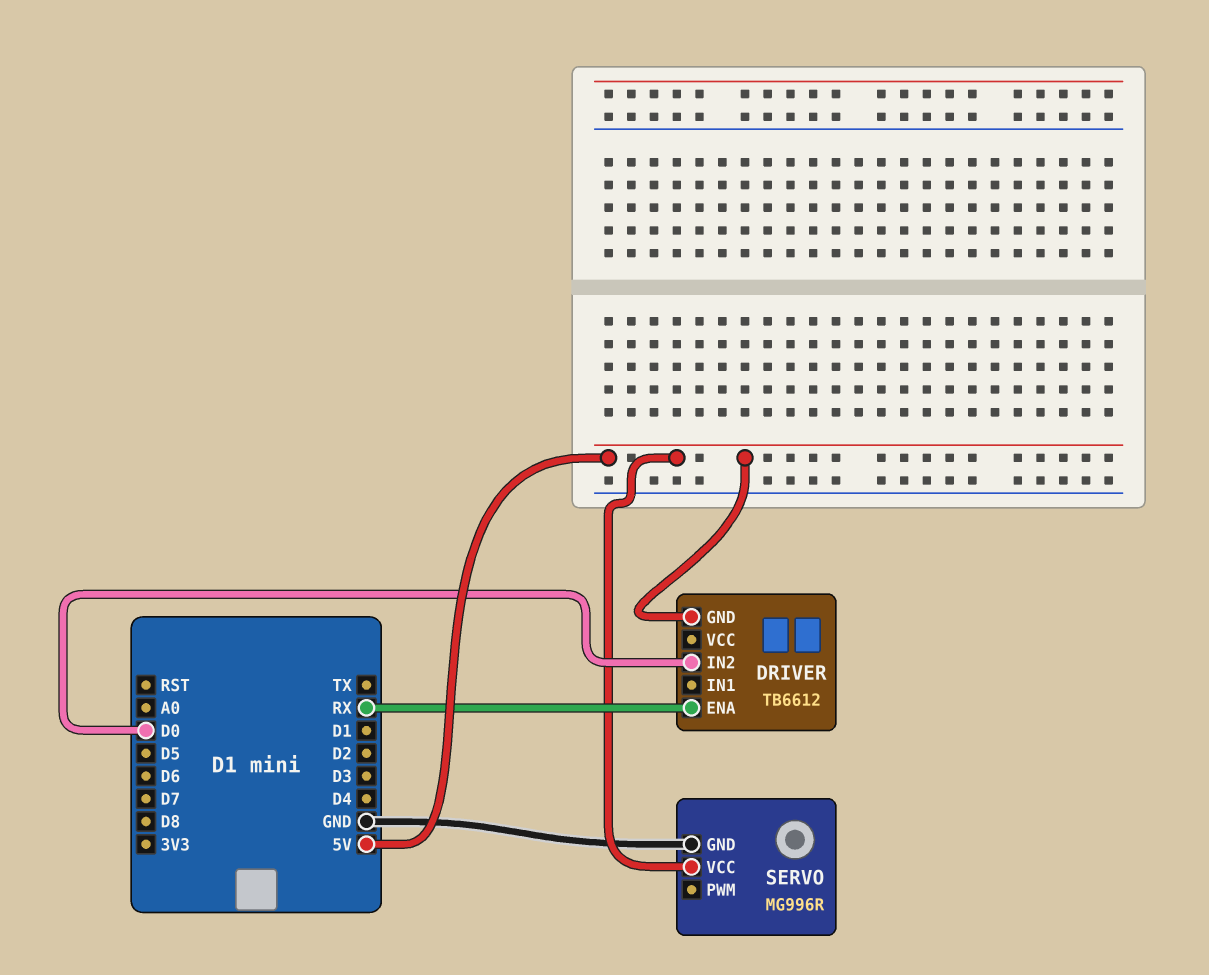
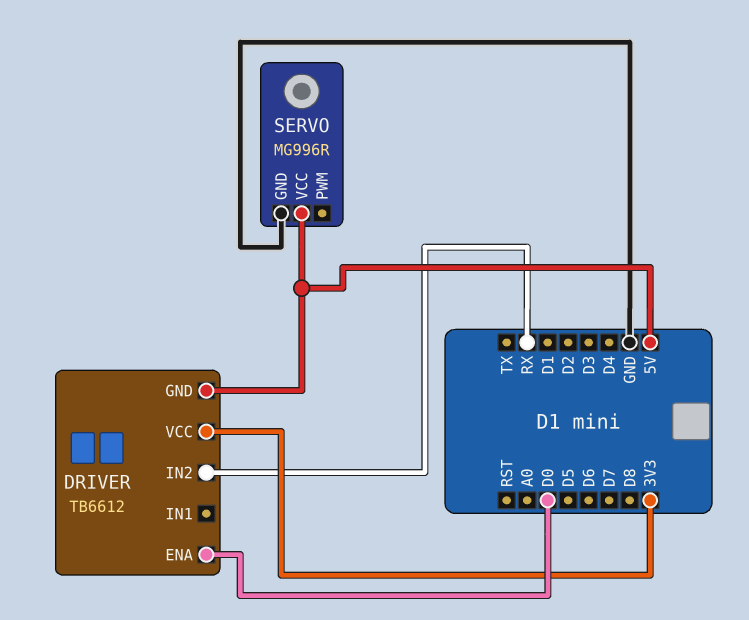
DRIVER pin ENA: RX -> D0
DRIVER pin IN2: D0 -> RX
DRIVER pin VCC: none -> 3V3

